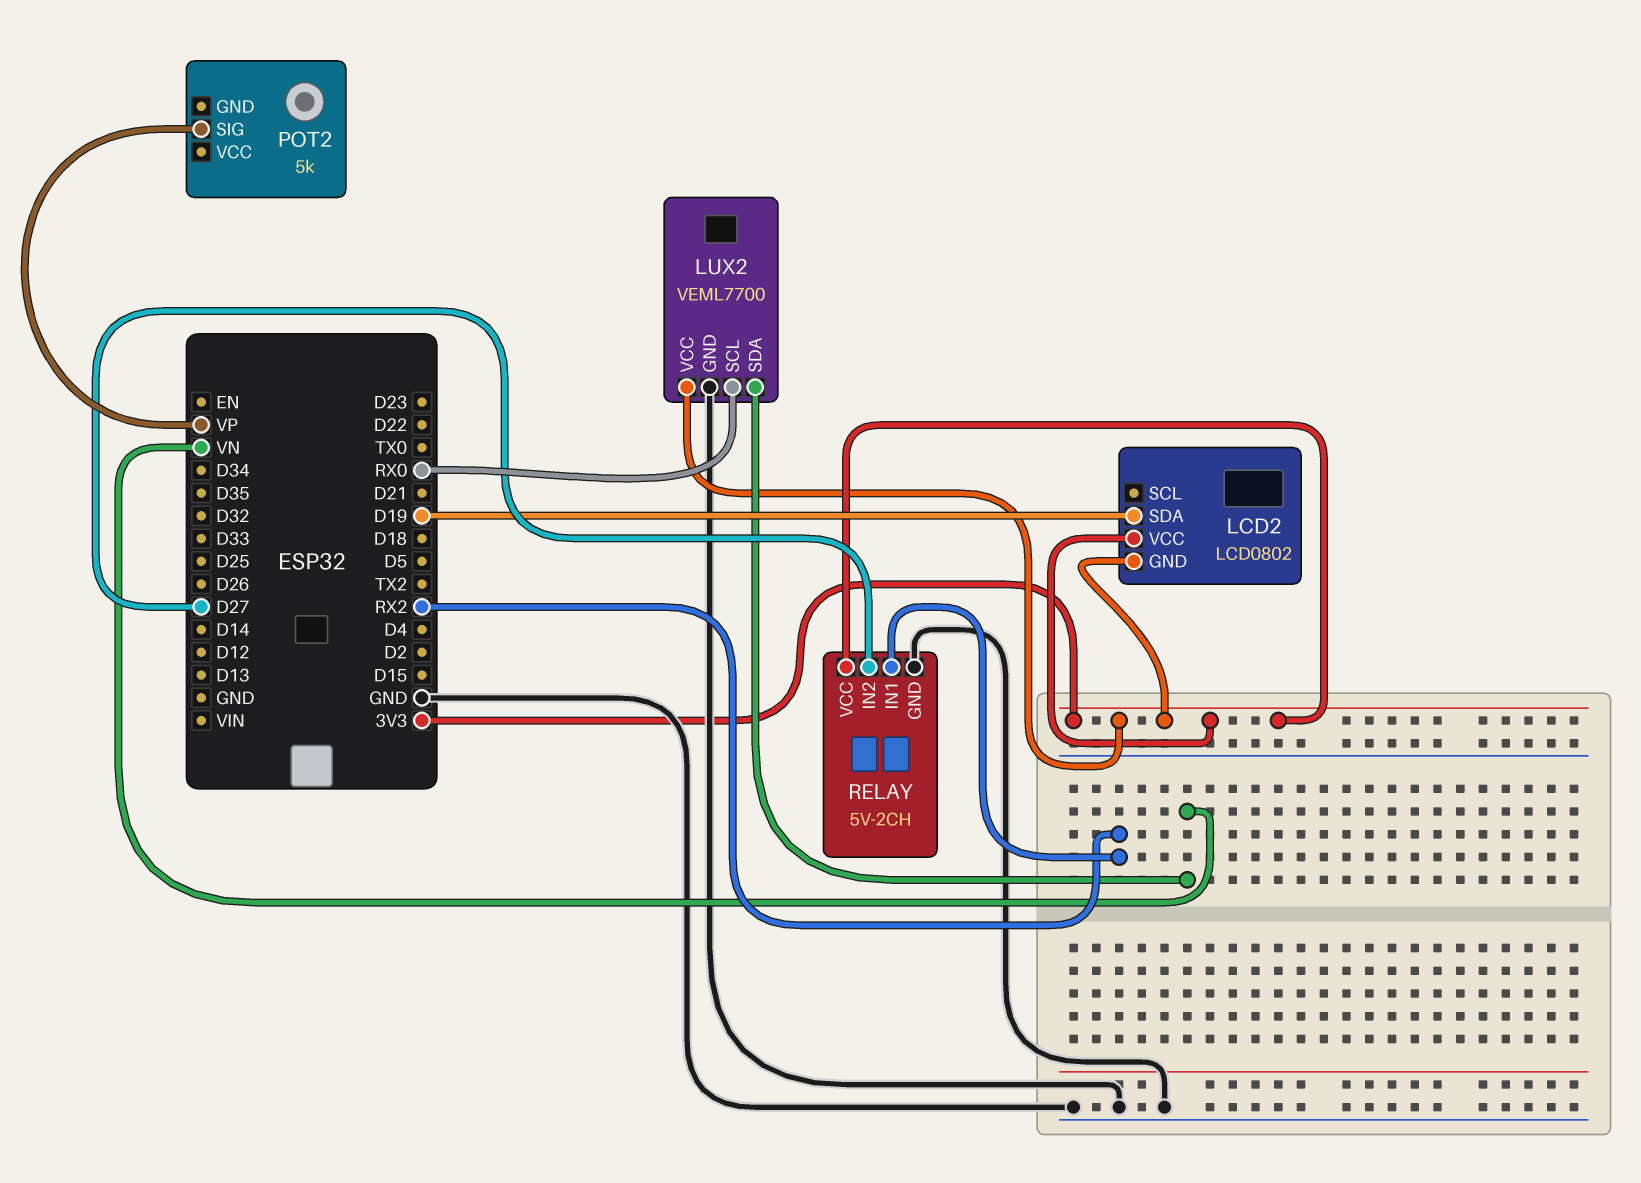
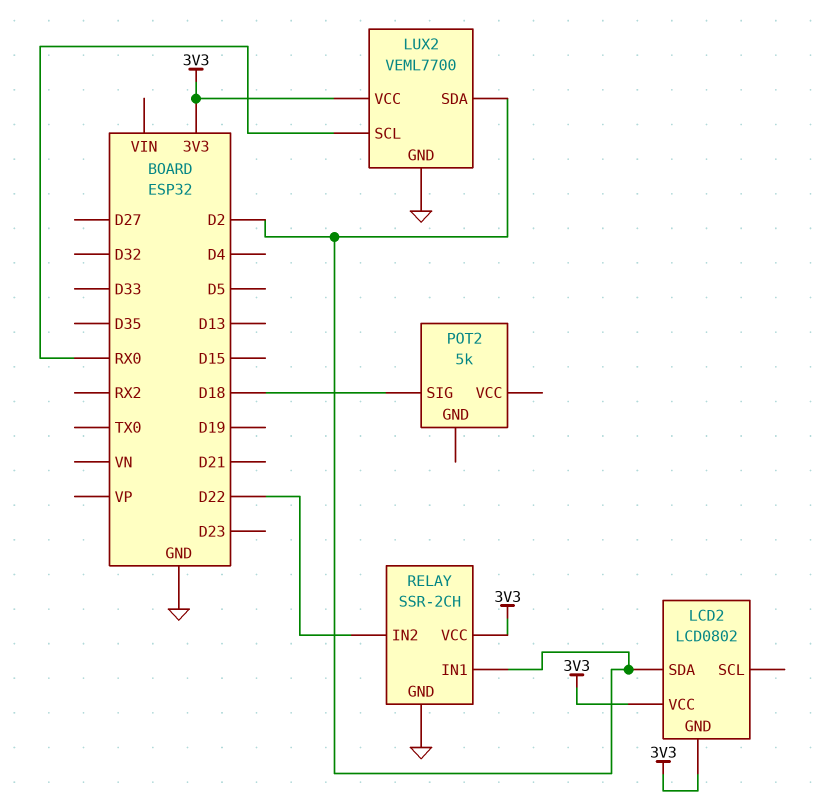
LCD2 pin SDA: D19 -> D2
LUX2 pin SDA: VN -> D2
POT2 pin SIG: VP -> D18
RELAY: 5V-2CH -> SSR-2CH
RELAY pin IN1: RX2 -> D2
RELAY pin IN2: D27 -> D22

